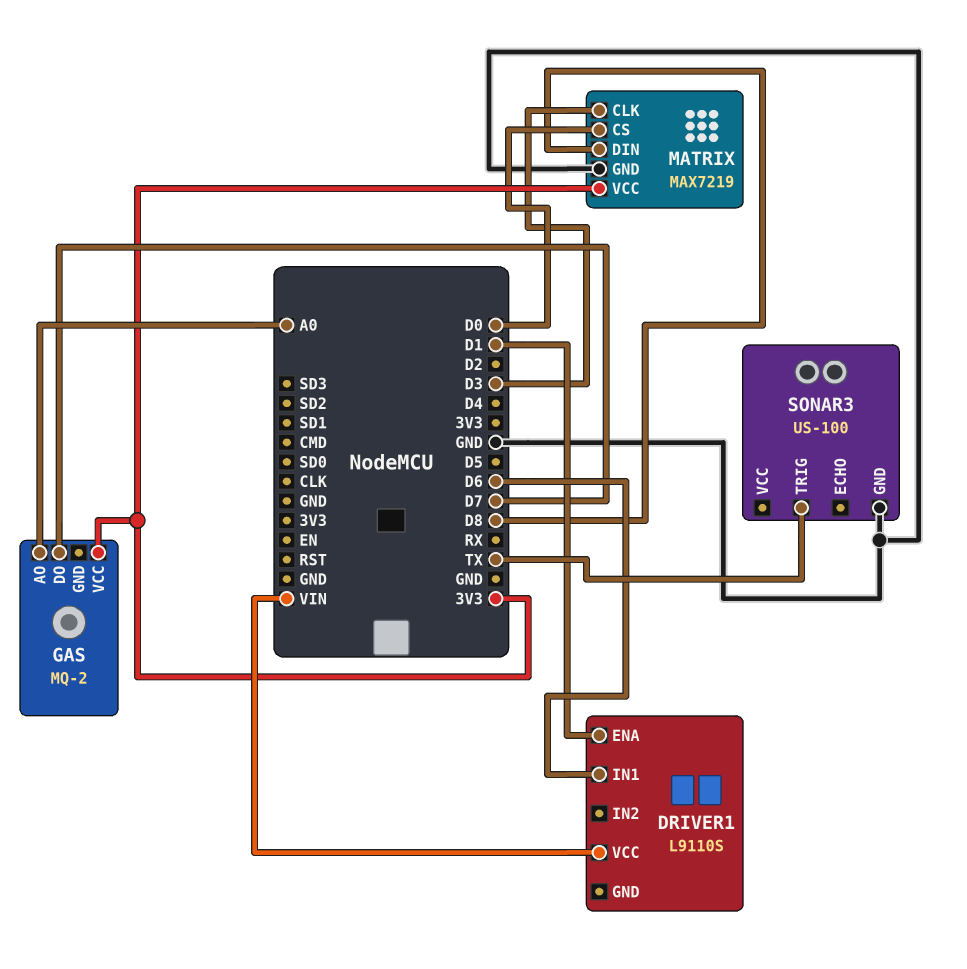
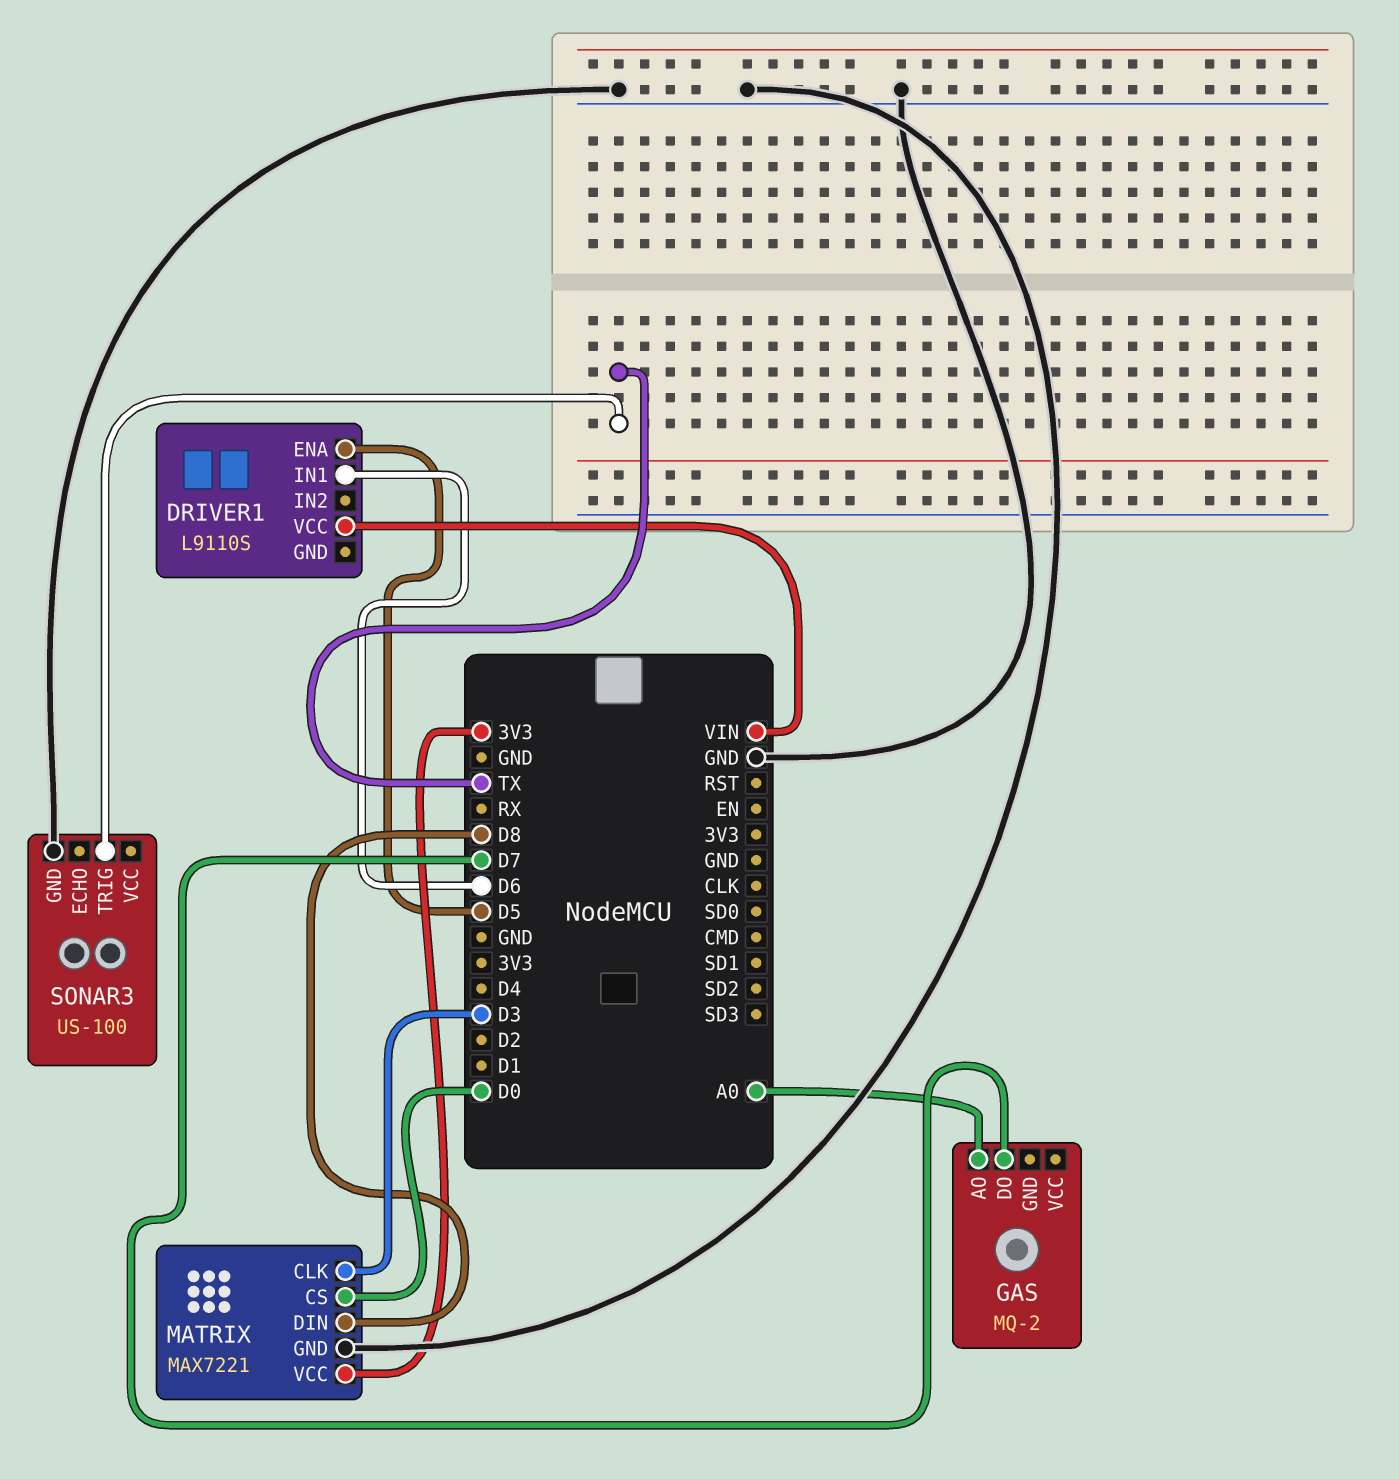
DRIVER1 pin ENA: D1 -> D5
GAS pin VCC: 3V3 -> none
MATRIX: MAX7219 -> MAX7221

